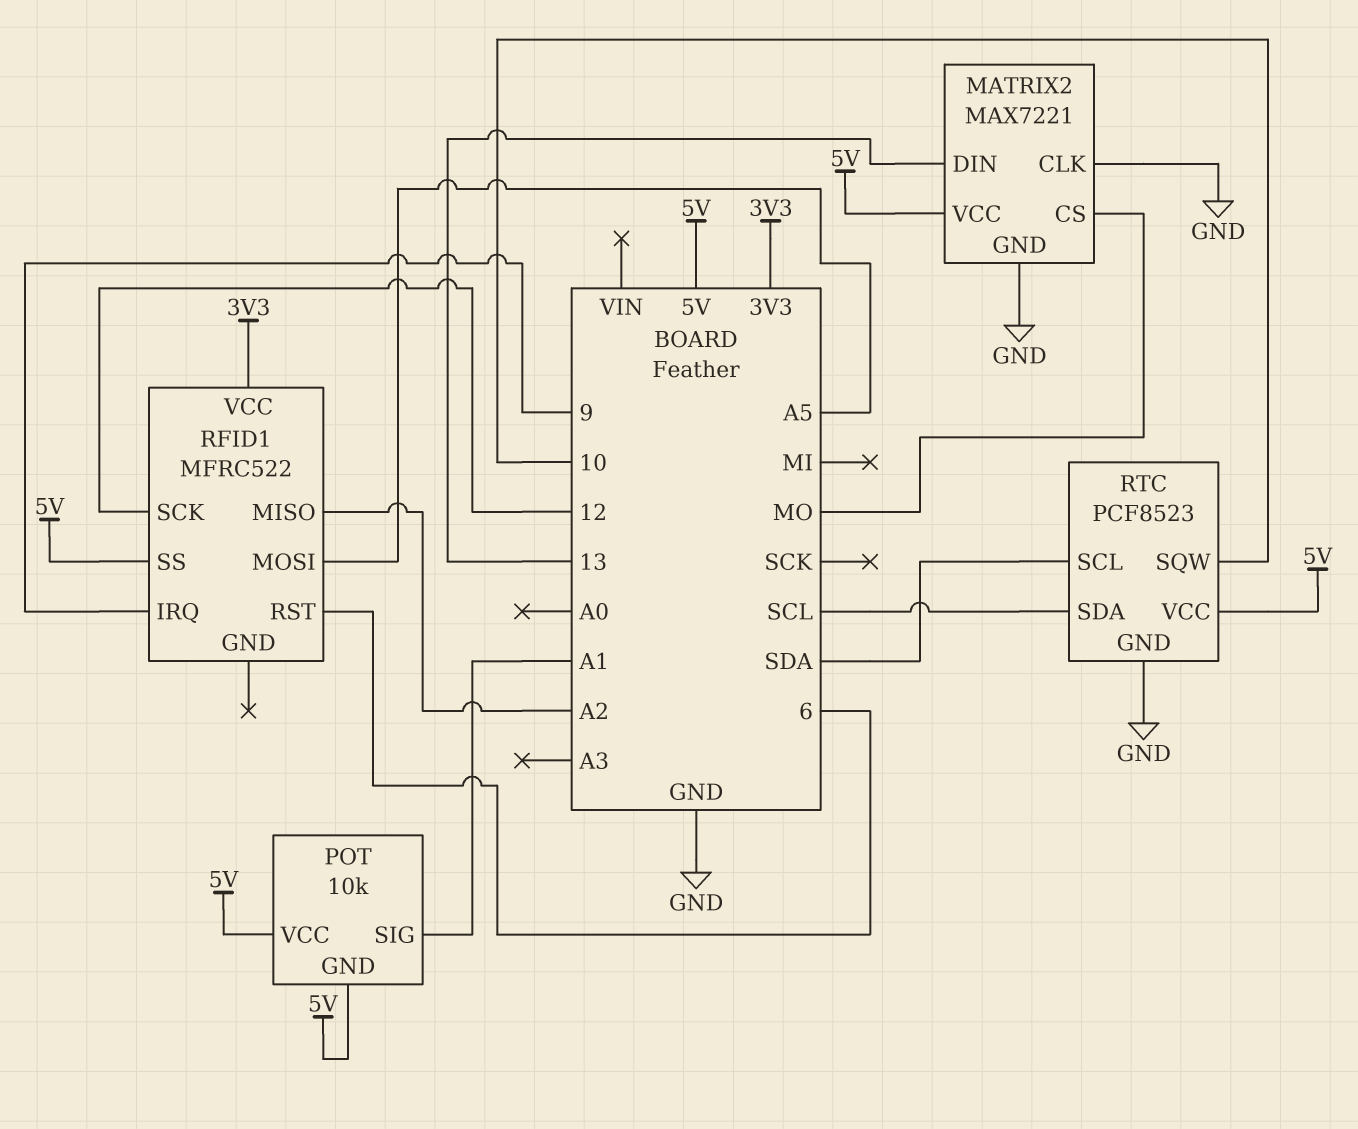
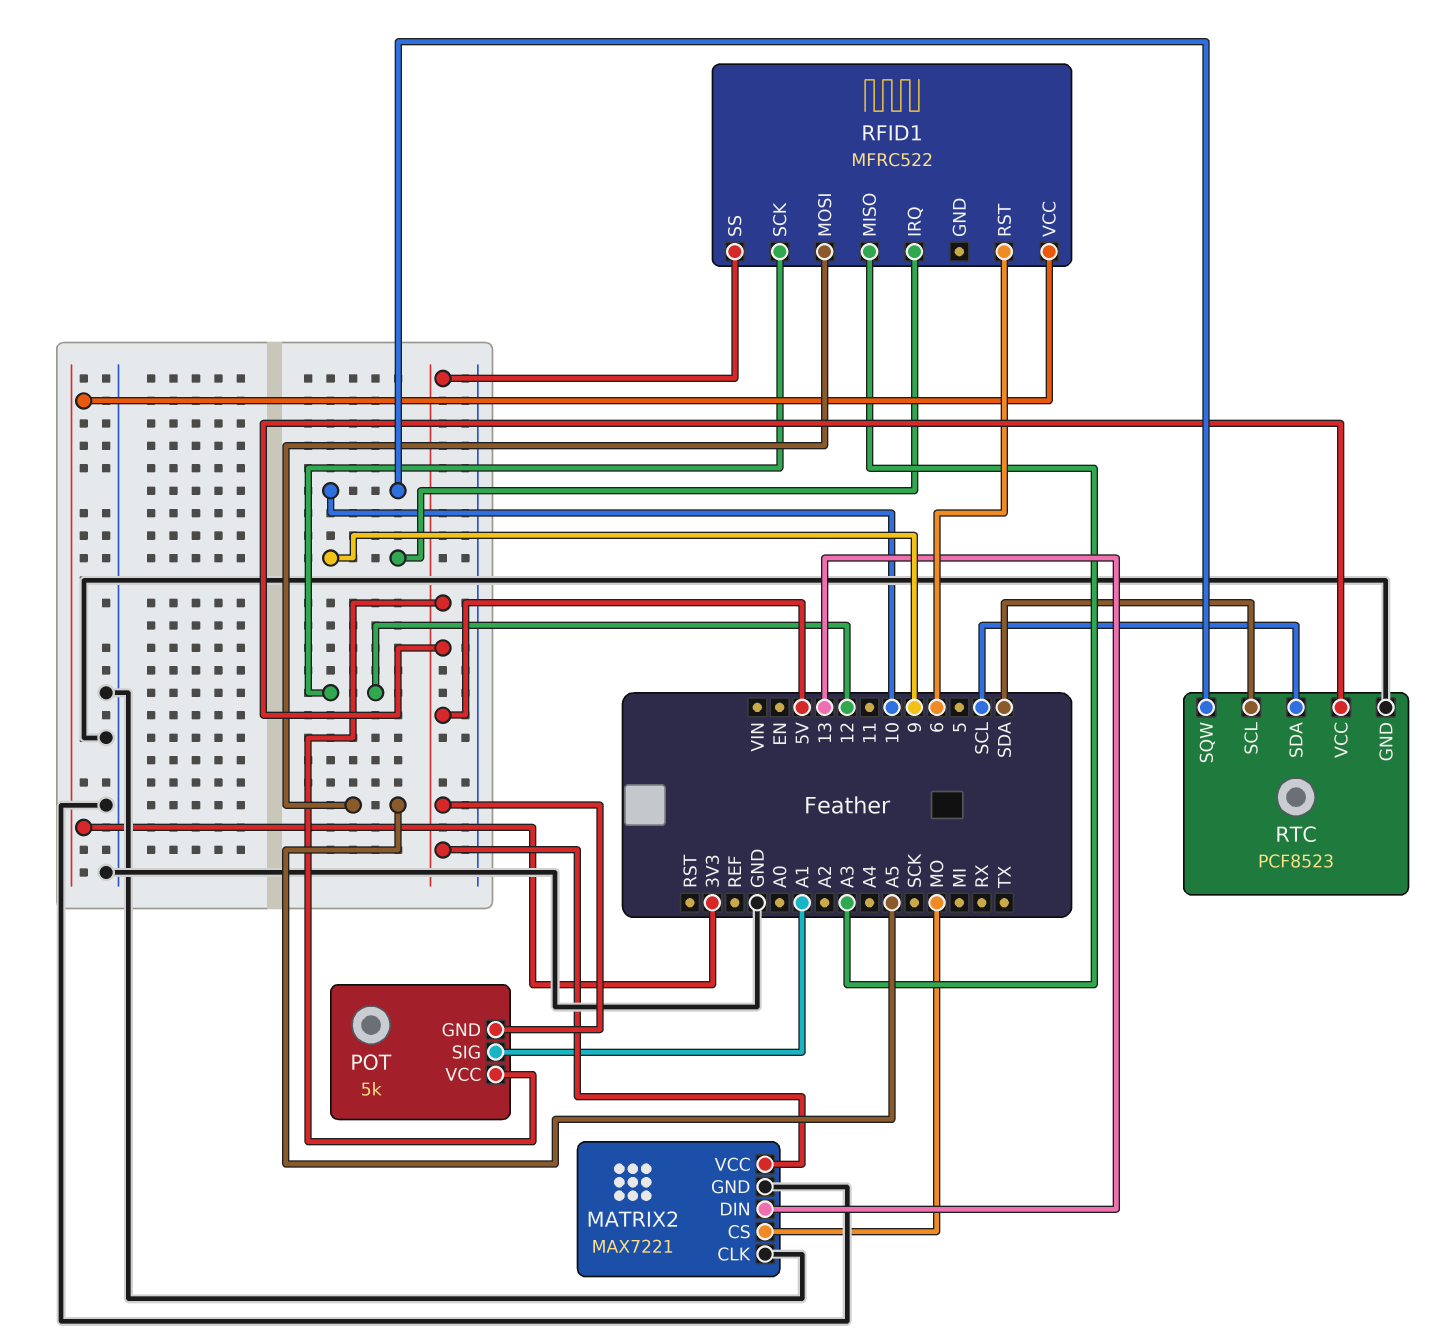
POT: 10k -> 5k
RFID1 pin MISO: A2 -> A3

